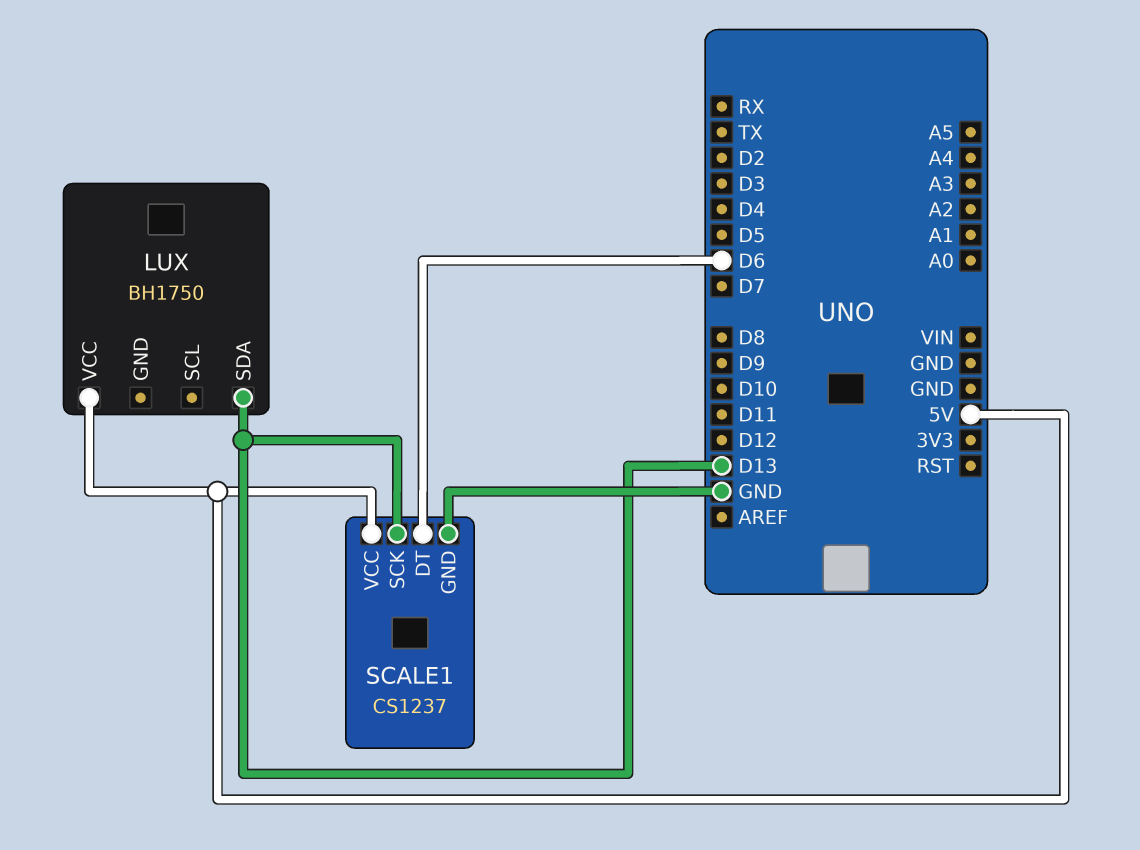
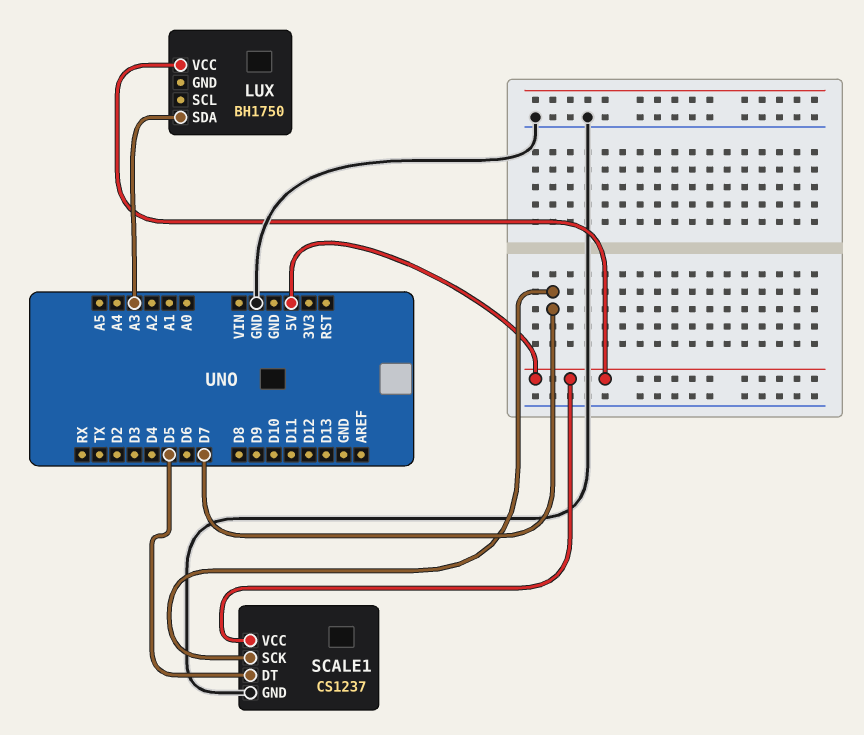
LUX pin SDA: D13 -> A3
SCALE1 pin DT: D6 -> D5
SCALE1 pin SCK: D13 -> D7

